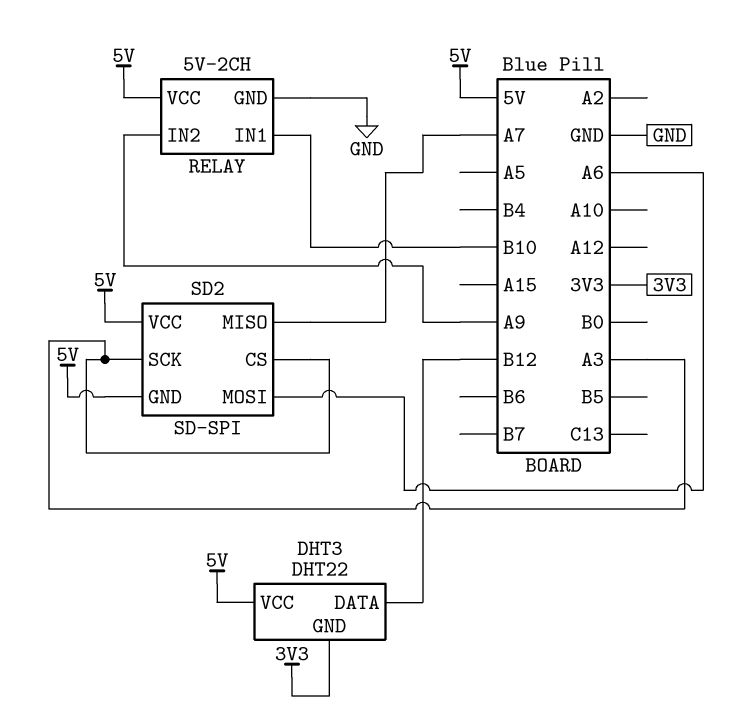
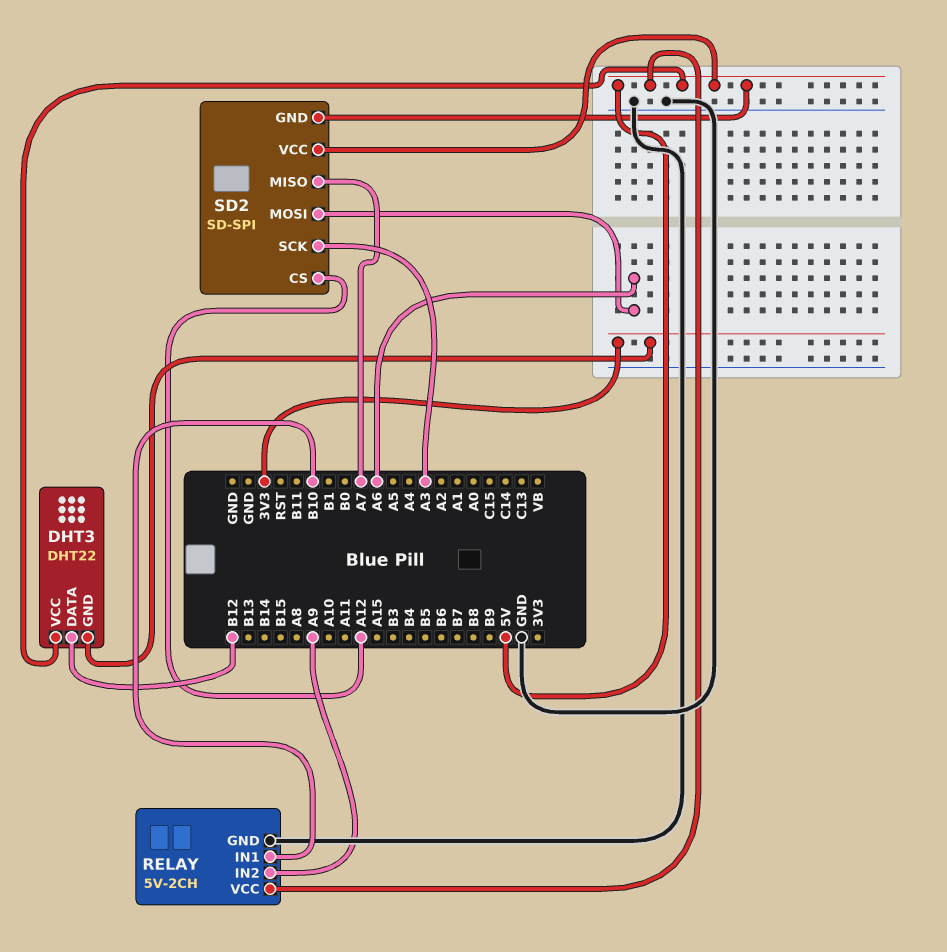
SD2 pin CS: A3 -> A12

